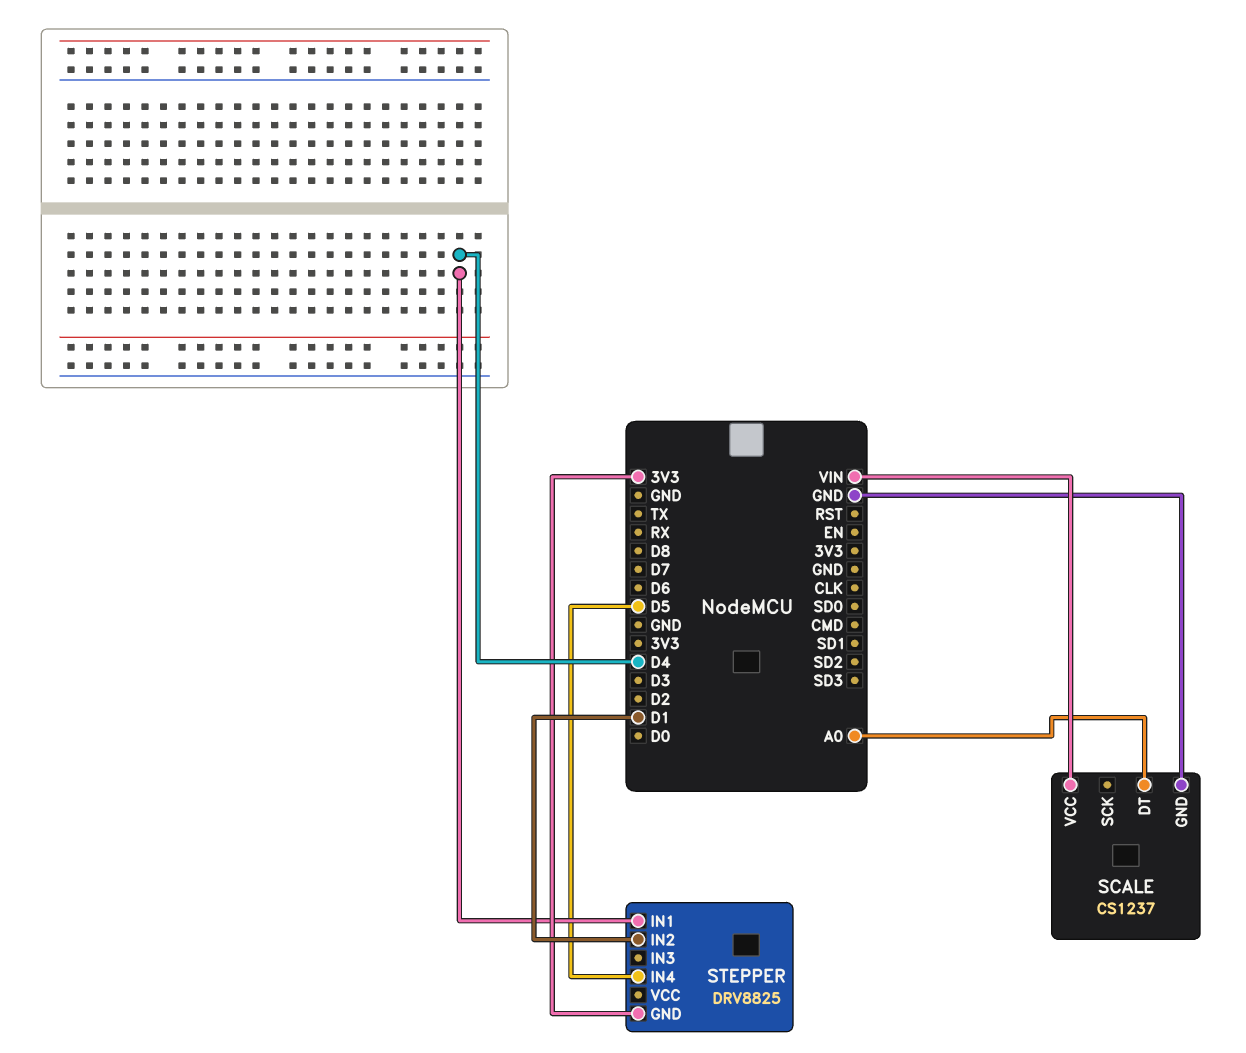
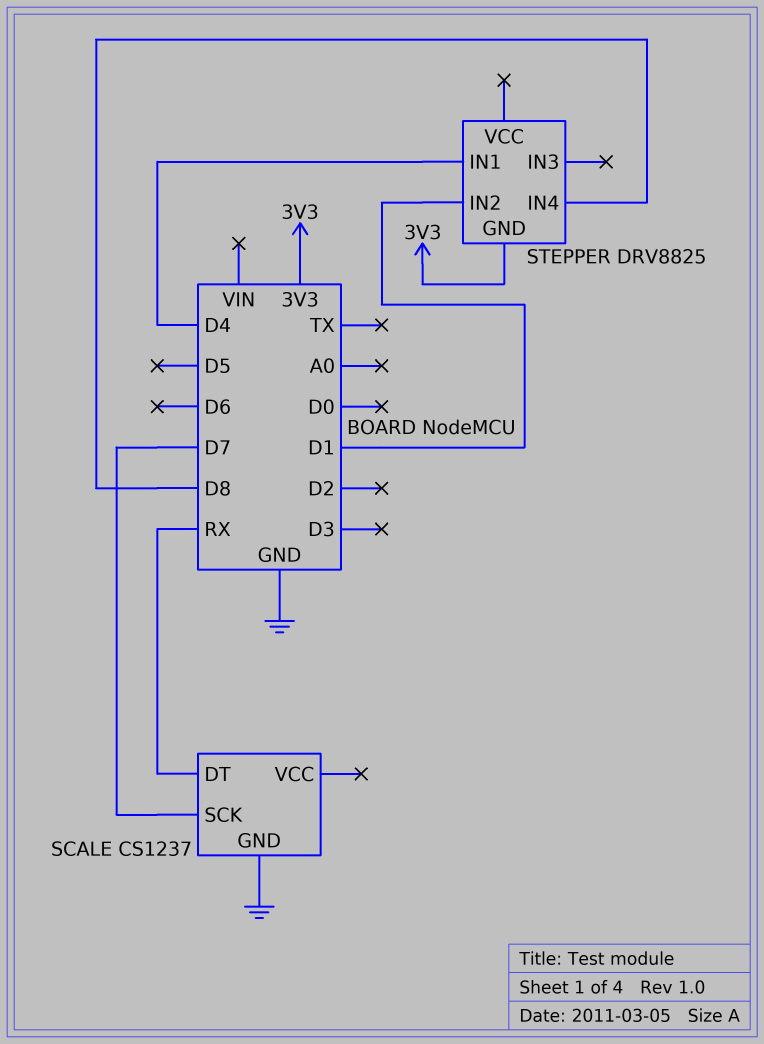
SCALE pin DT: A0 -> RX
SCALE pin SCK: none -> D7
SCALE pin VCC: VIN -> none
STEPPER pin IN4: D5 -> D8

